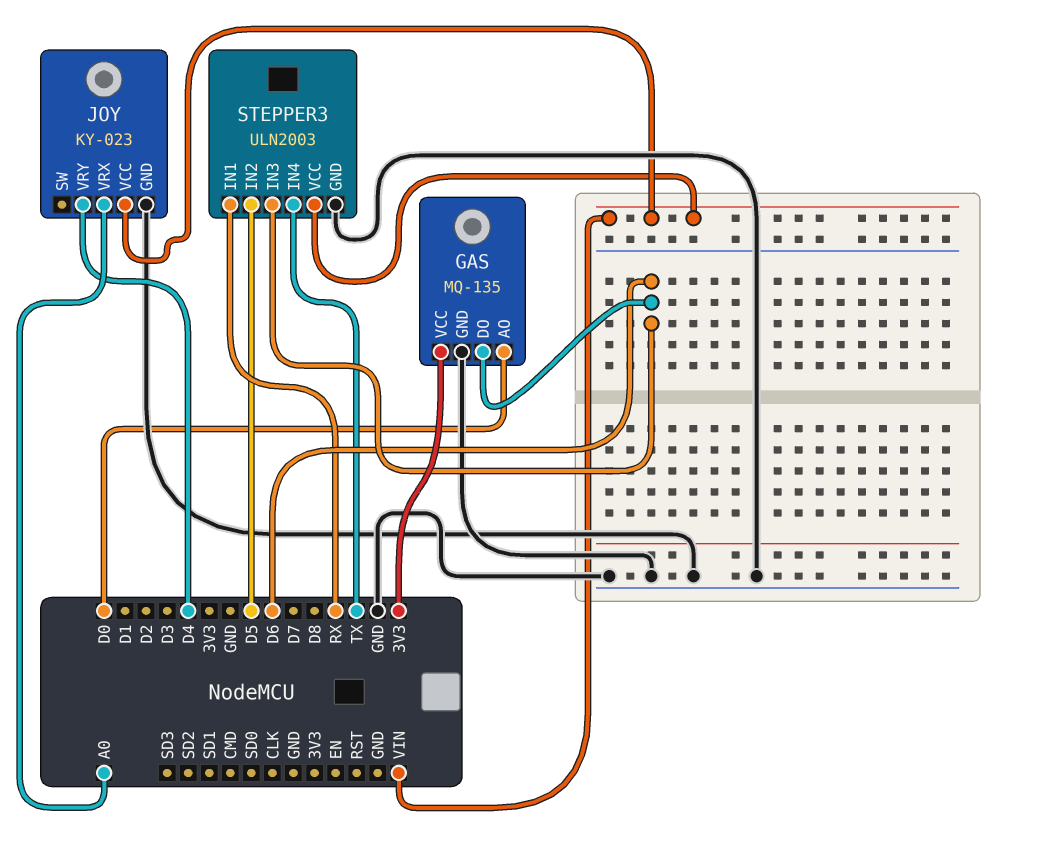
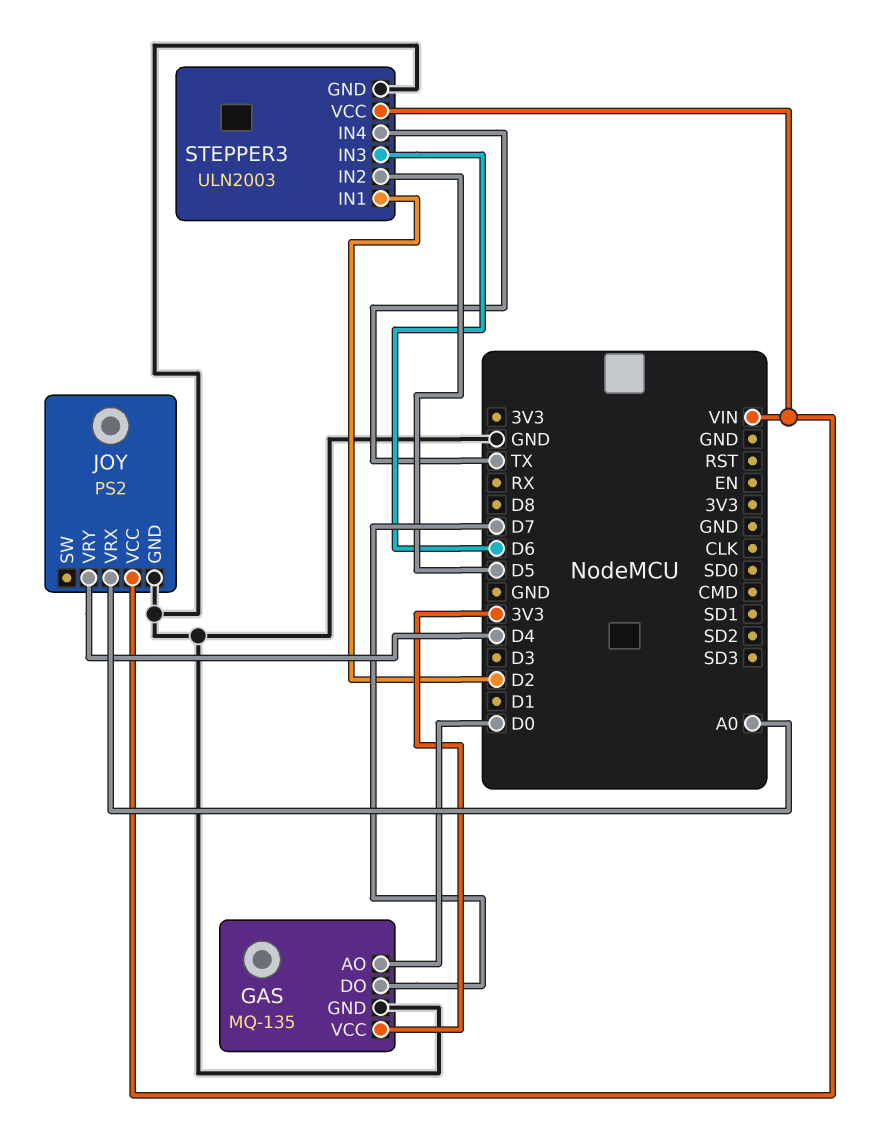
GAS pin DO: D6 -> D7
JOY: KY-023 -> PS2
STEPPER3 pin IN1: RX -> D2

